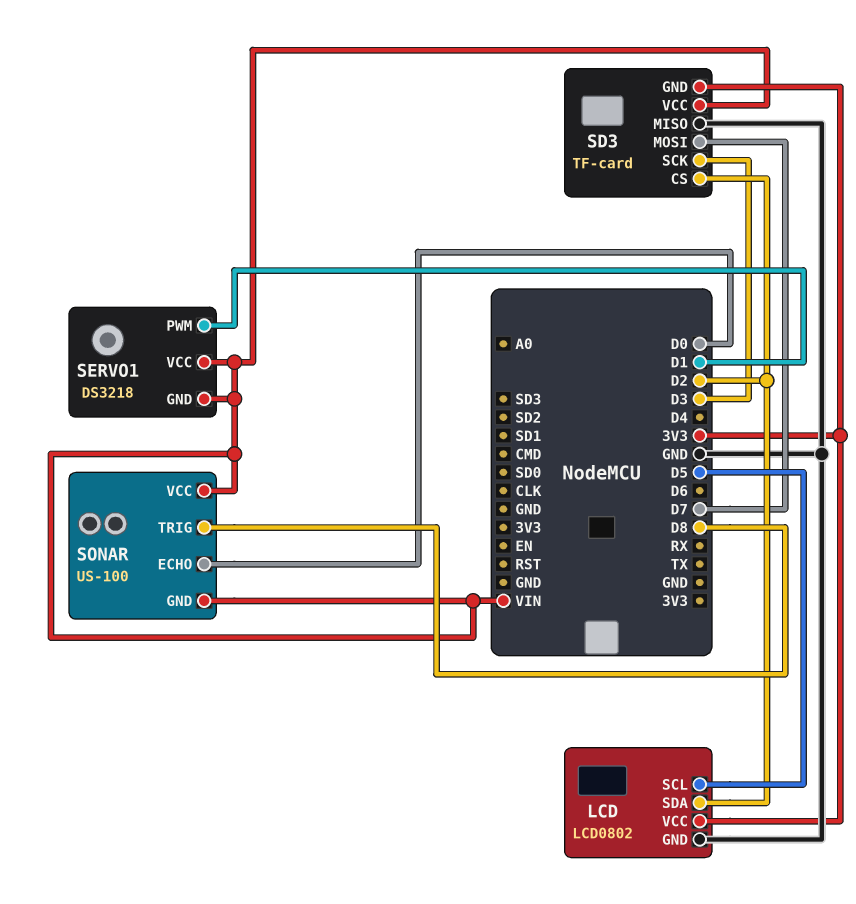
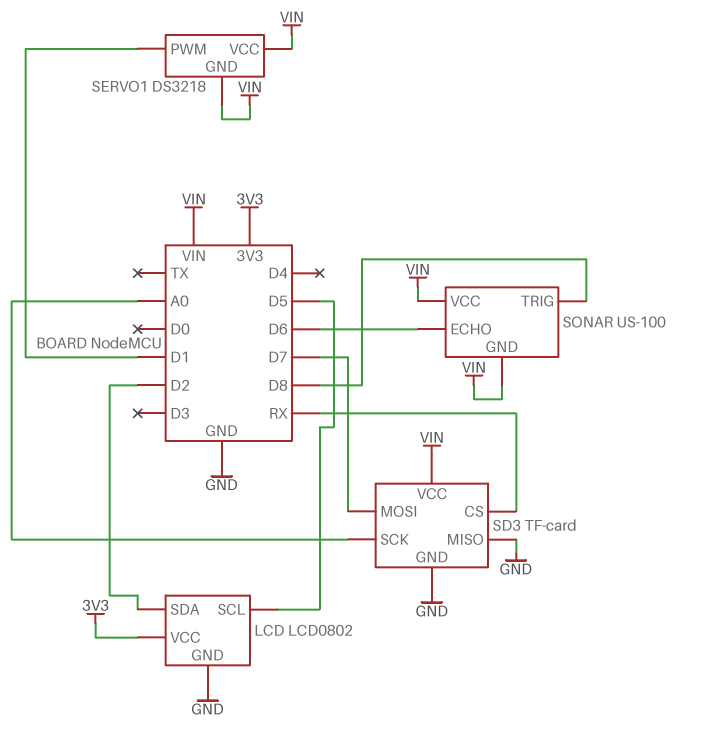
SD3 pin CS: D2 -> RX
SD3 pin GND: 3V3 -> GND
SD3 pin SCK: D3 -> A0
SONAR pin ECHO: D0 -> D6

